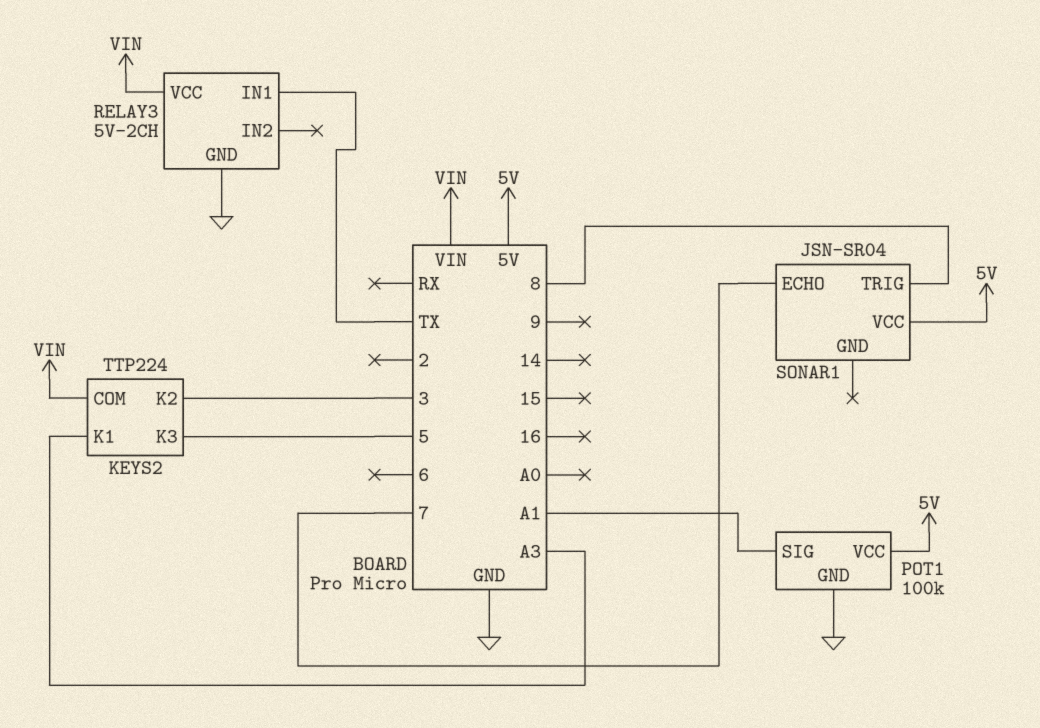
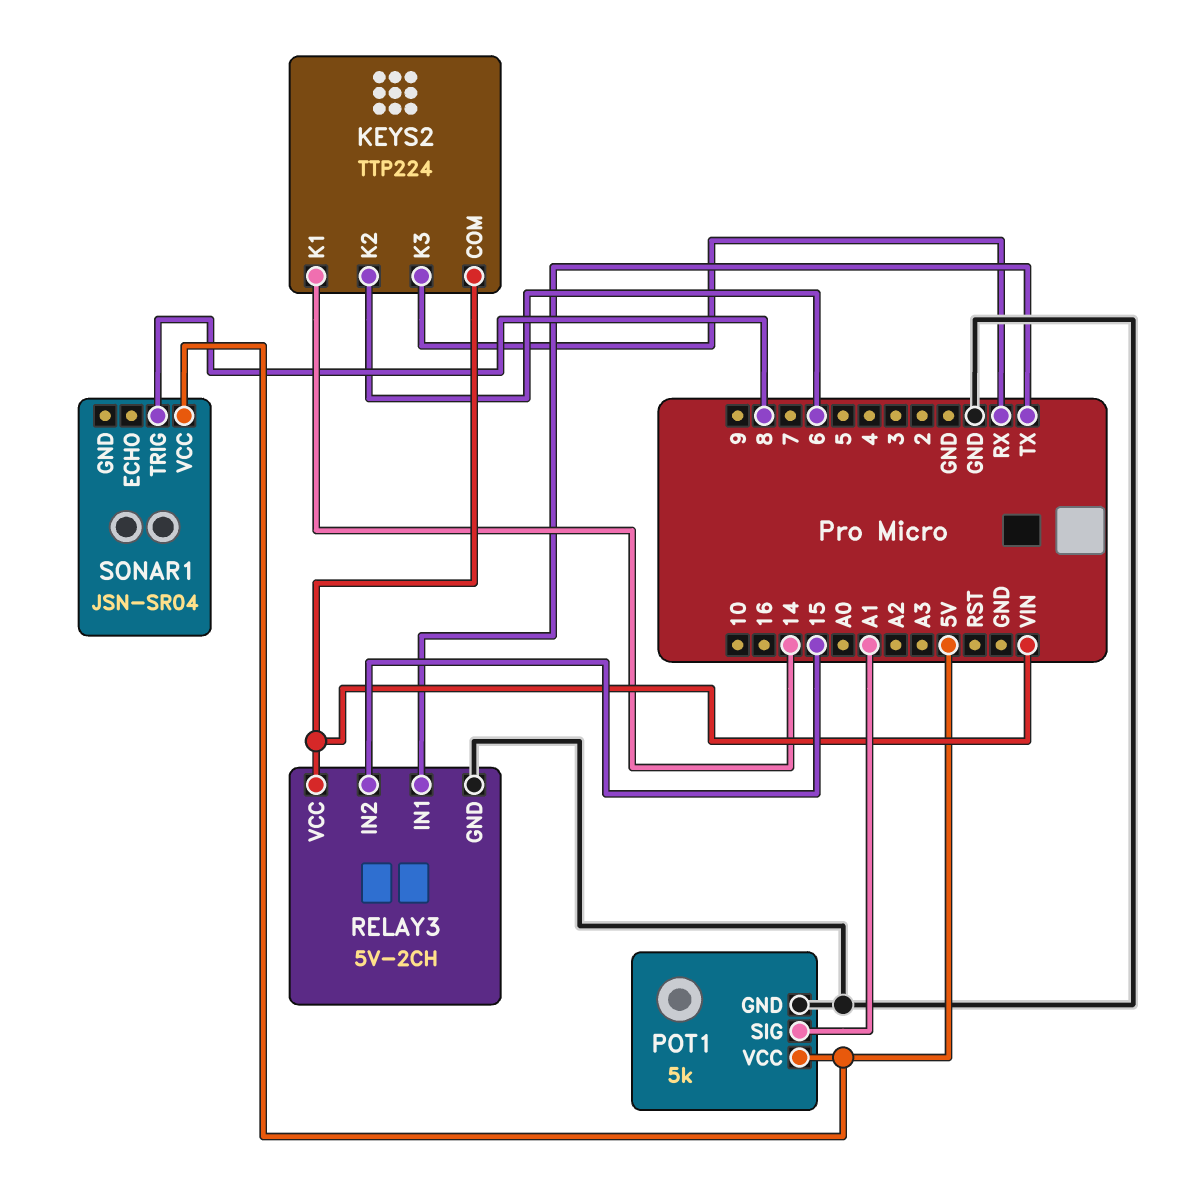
KEYS2 pin K1: A3 -> 14
KEYS2 pin K2: 3 -> 6
KEYS2 pin K3: 5 -> RX
POT1: 100k -> 5k
RELAY3 pin IN2: none -> 15
SONAR1 pin ECHO: 7 -> none

